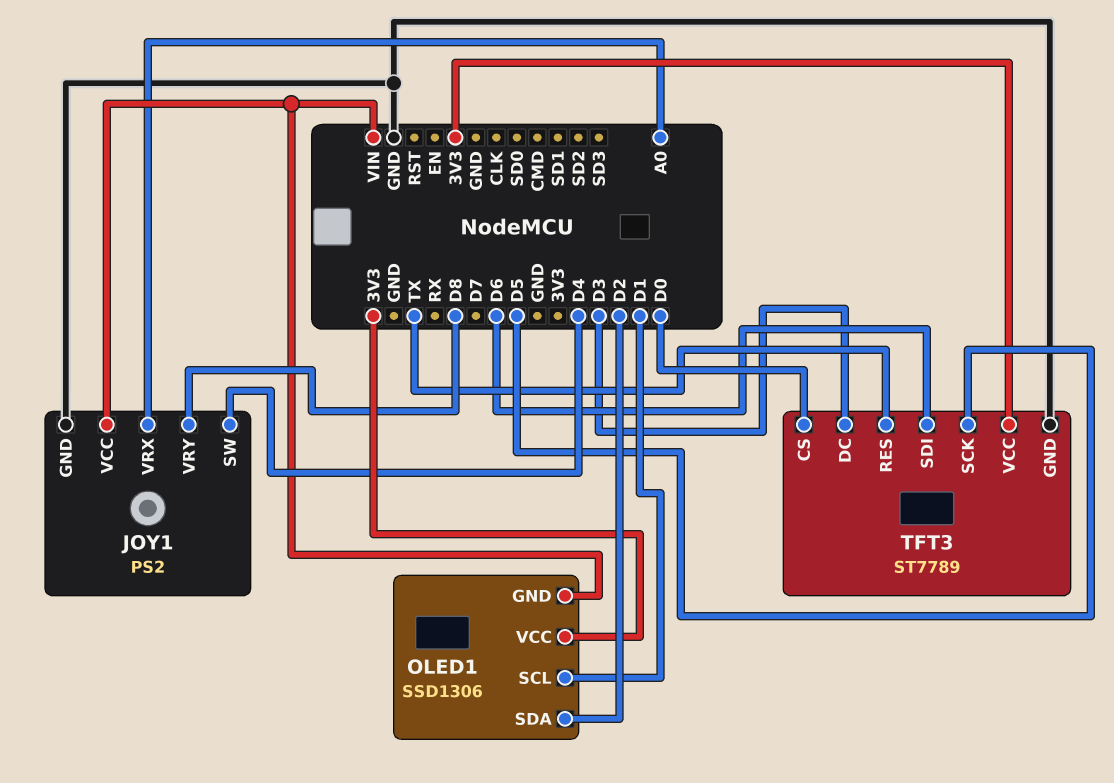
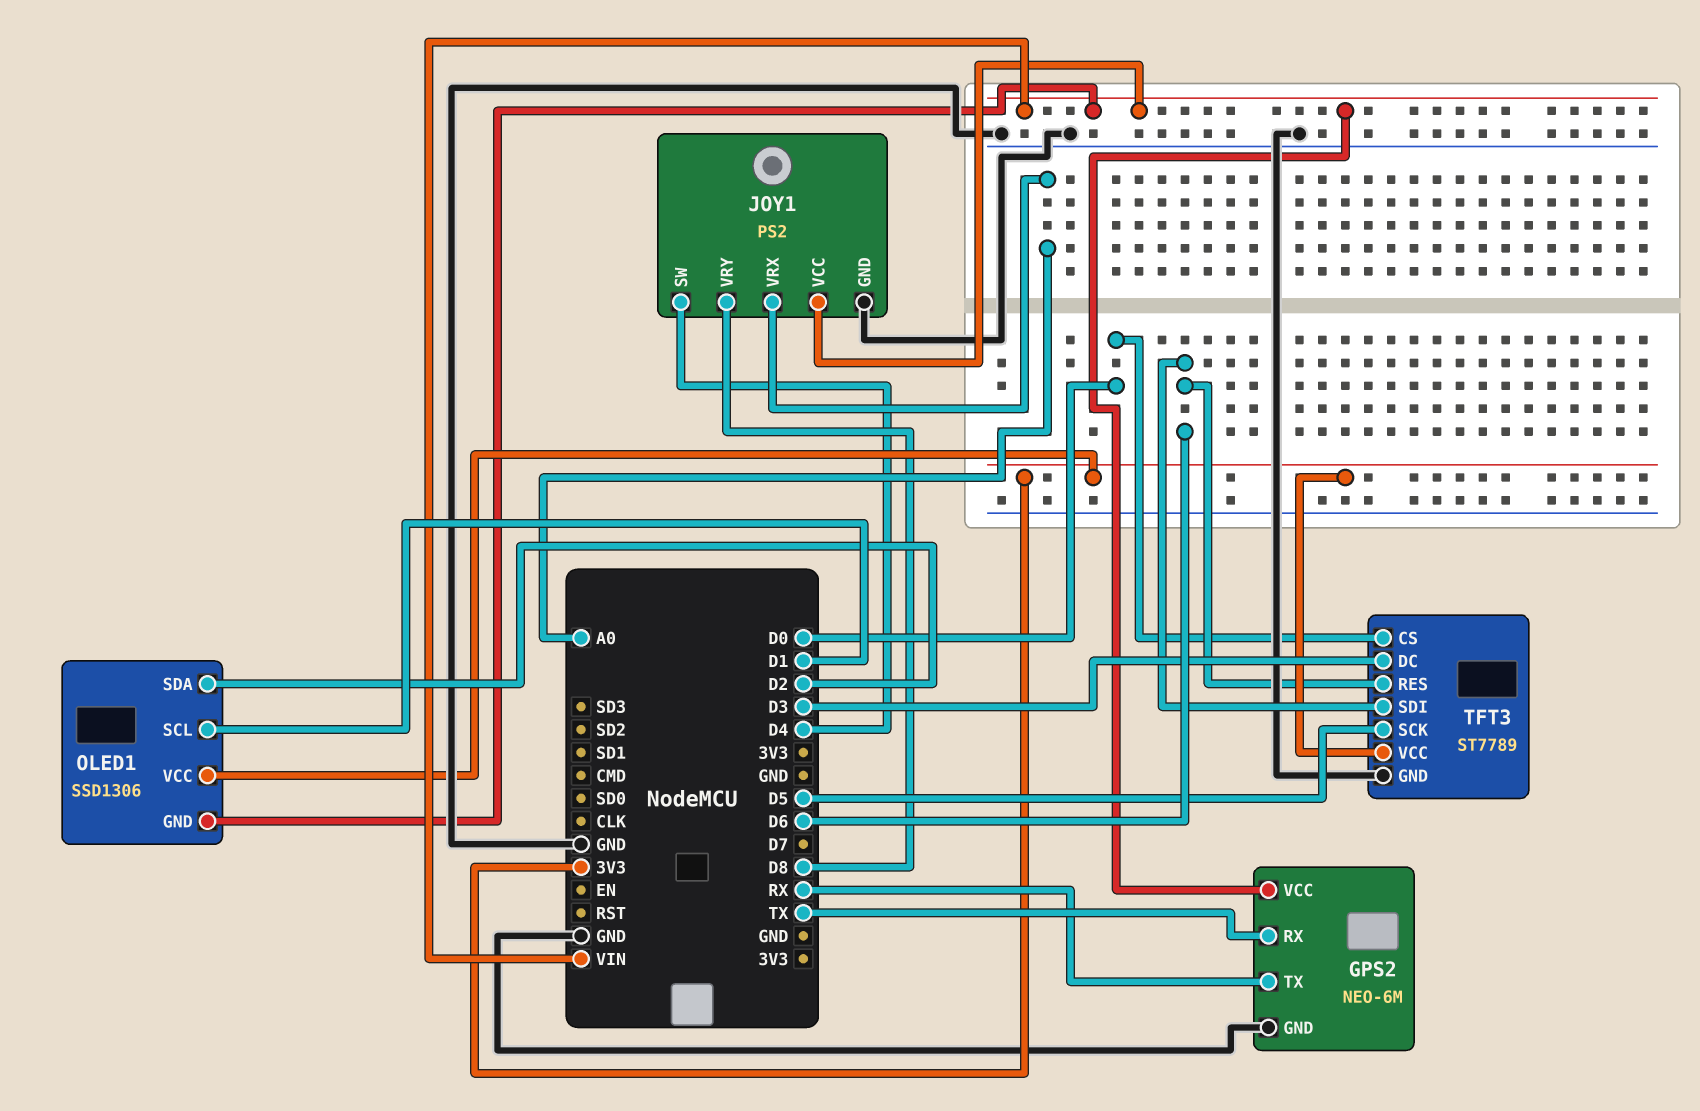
GPS2: none -> NEO-6M
GPS2 pin GND: none -> GND
GPS2 pin RX: none -> TX
GPS2 pin TX: none -> RX
GPS2 pin VCC: none -> VIN
TFT3 pin RES: TX -> D6

